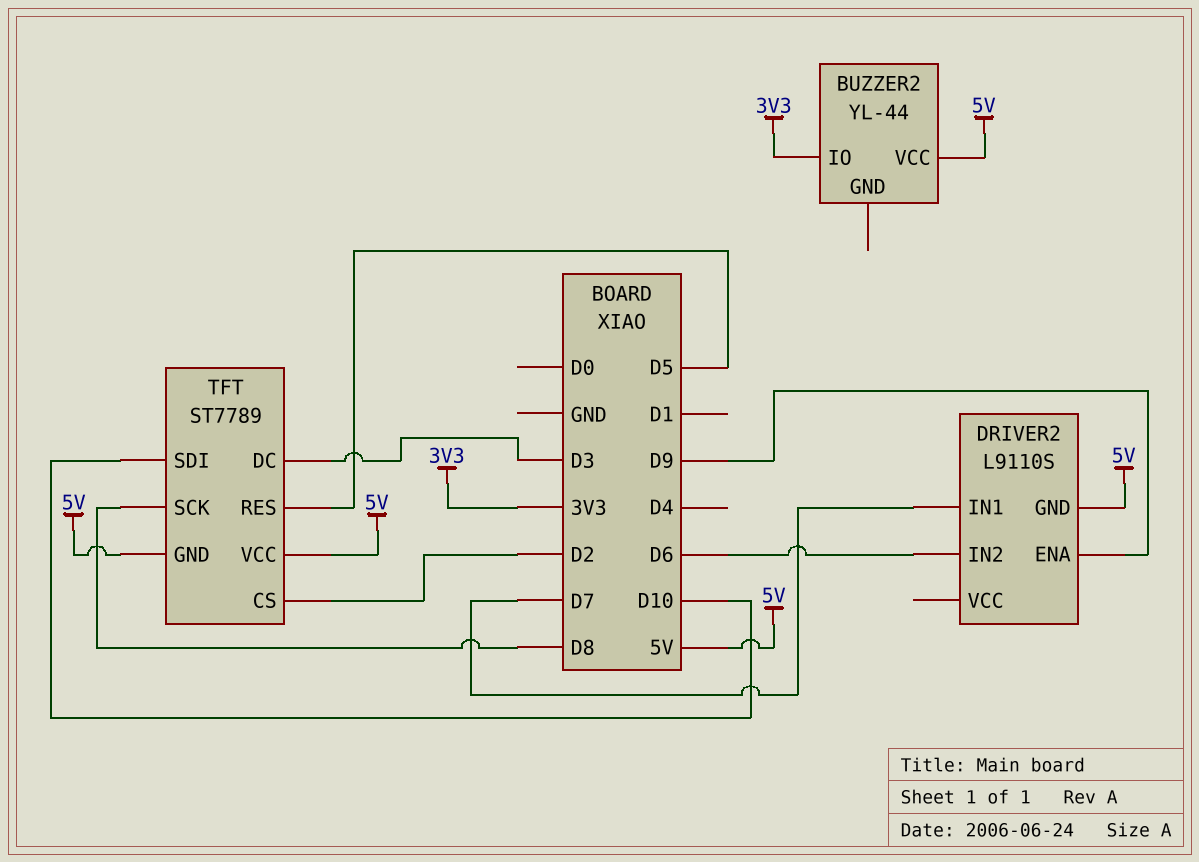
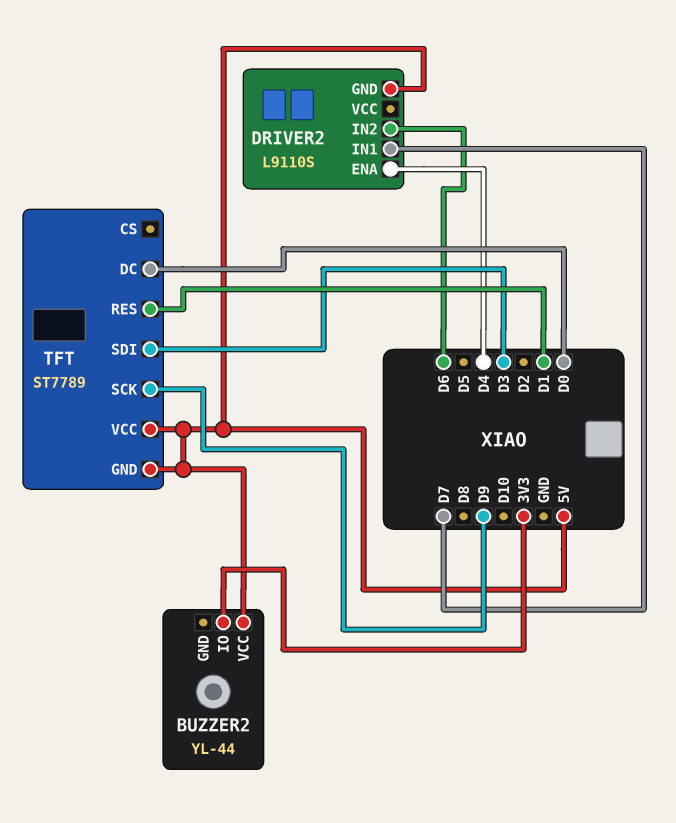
DRIVER2 pin ENA: D9 -> D4
TFT pin CS: D2 -> none
TFT pin DC: D3 -> D0
TFT pin RES: D5 -> D1
TFT pin SCK: D8 -> D9
TFT pin SDI: D10 -> D3

